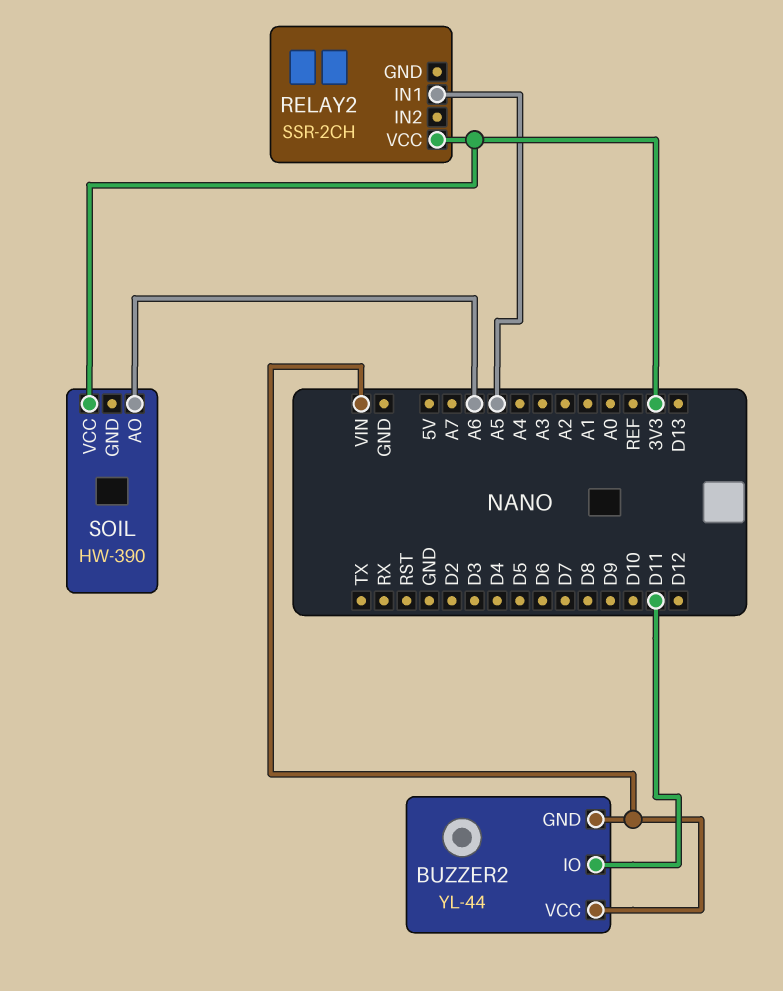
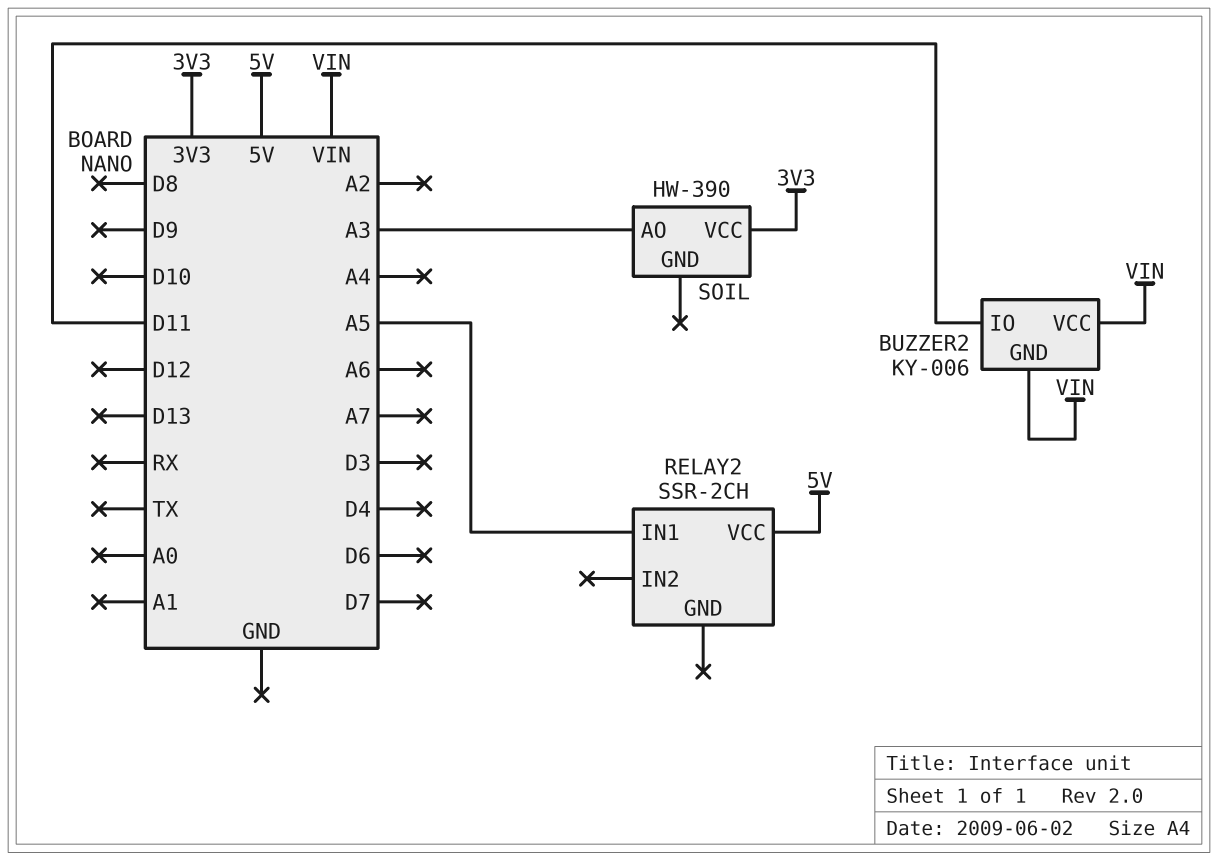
BUZZER2: YL-44 -> KY-006
RELAY2 pin VCC: 3V3 -> 5V
SOIL pin AO: A6 -> A3

